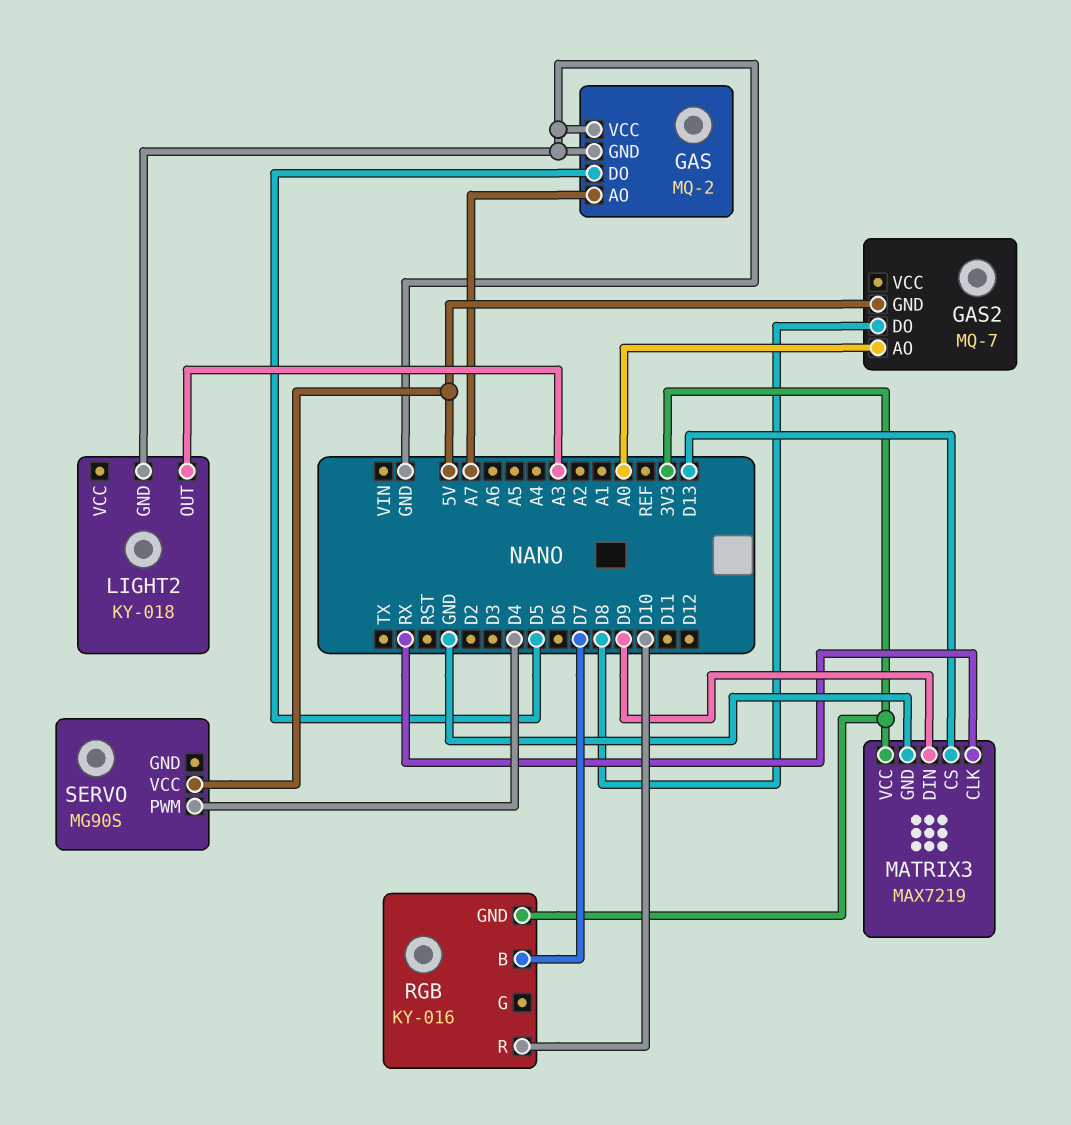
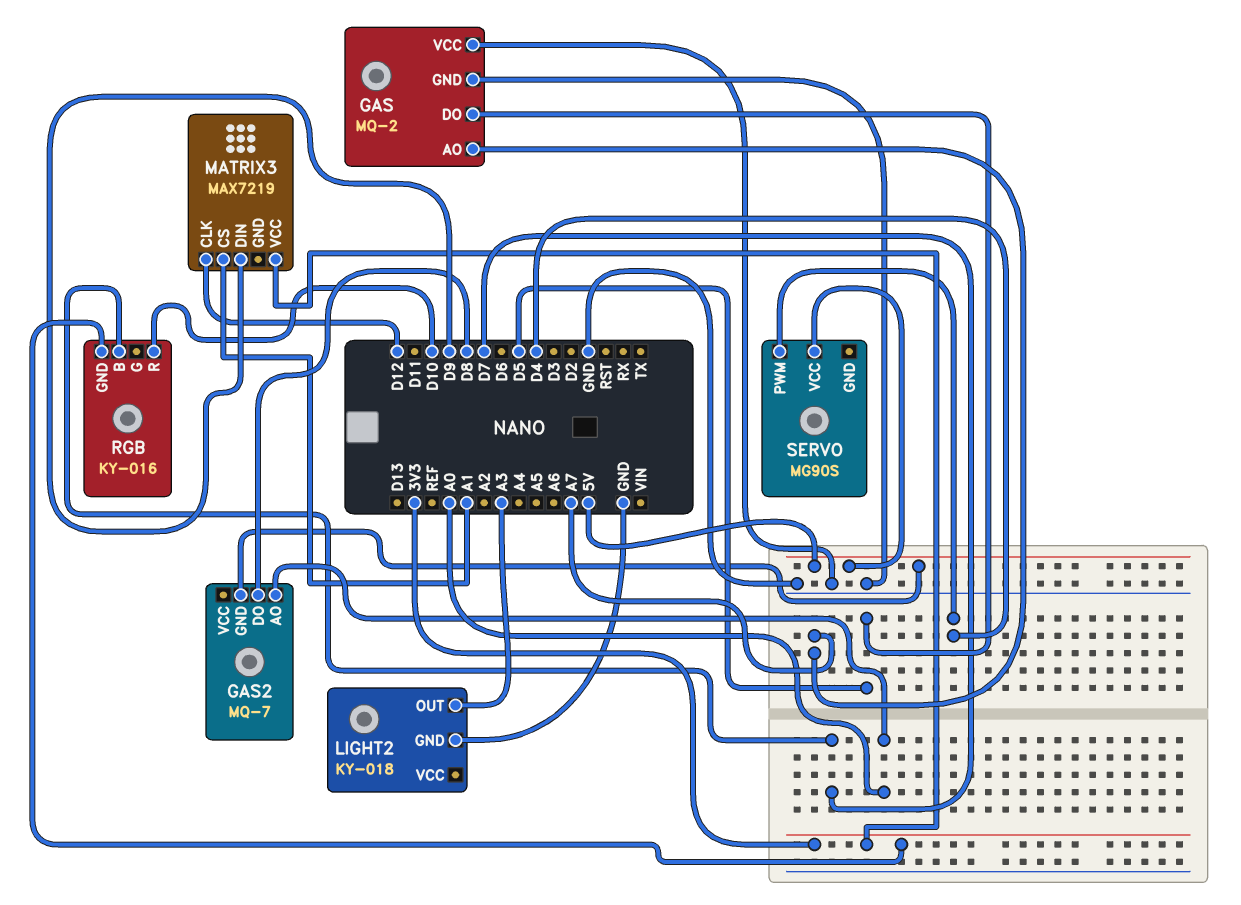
MATRIX3 pin CLK: RX -> D12
MATRIX3 pin CS: D13 -> A1
MATRIX3 pin GND: GND -> none

